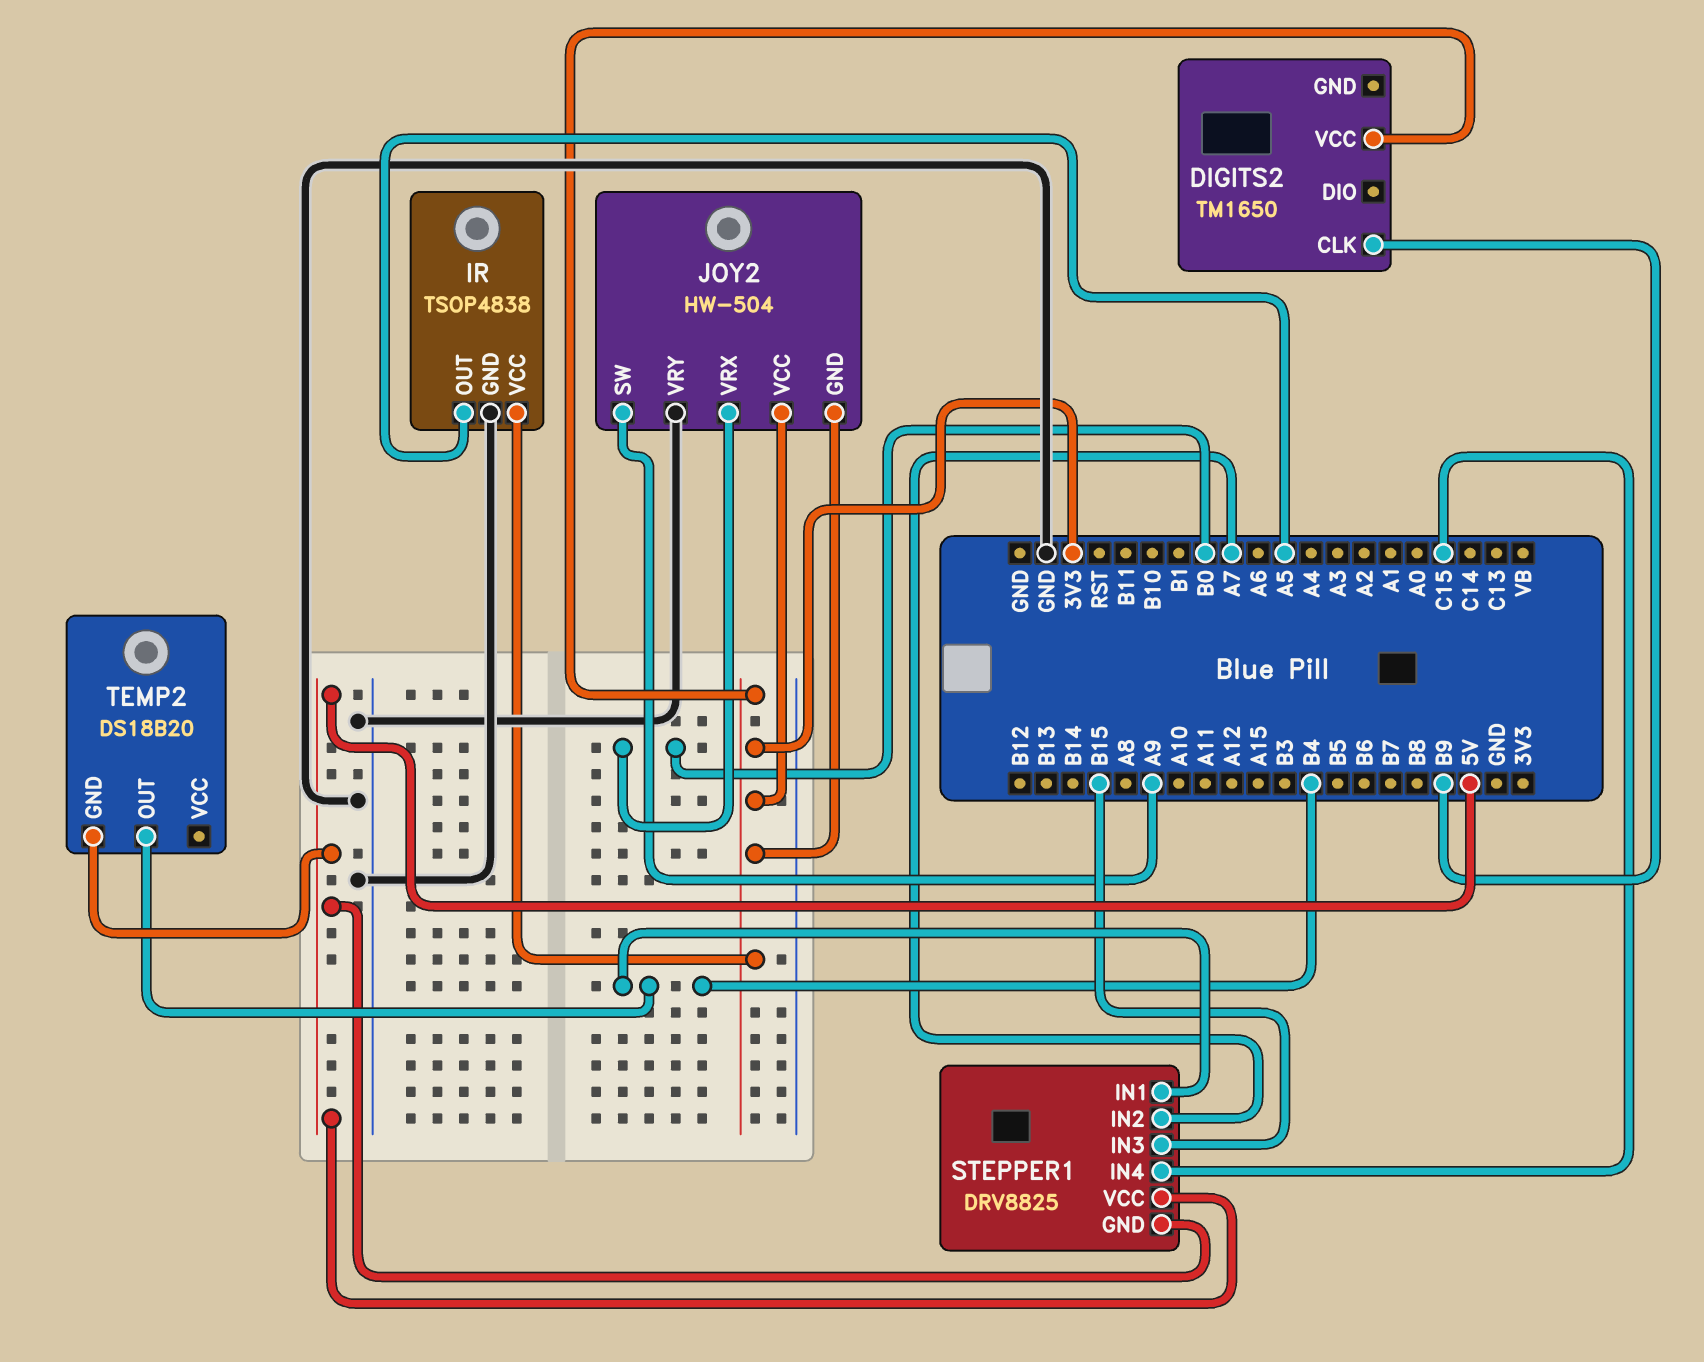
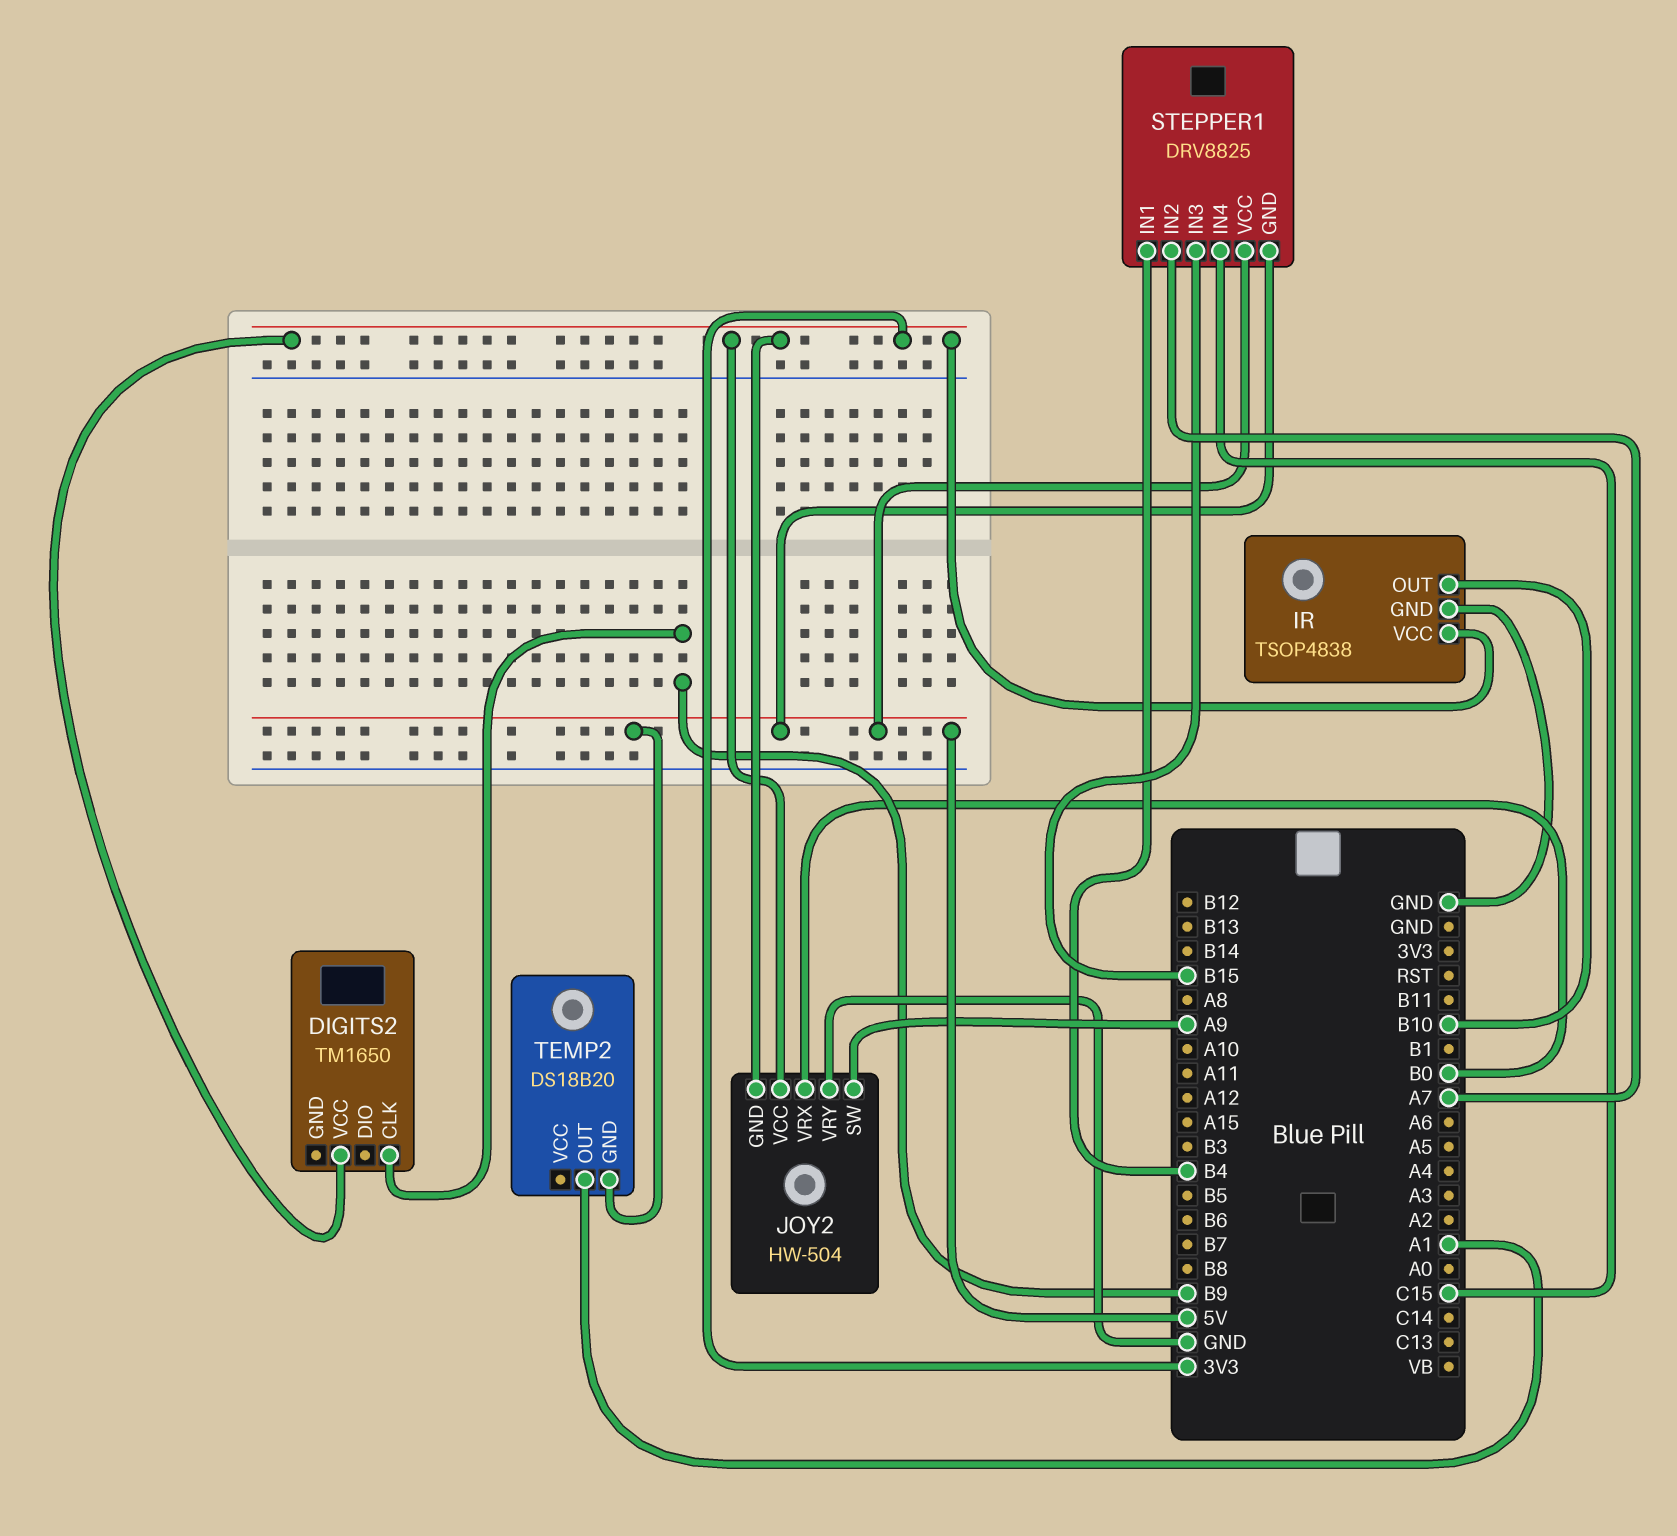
IR pin OUT: A5 -> B10
TEMP2 pin OUT: B4 -> A1

